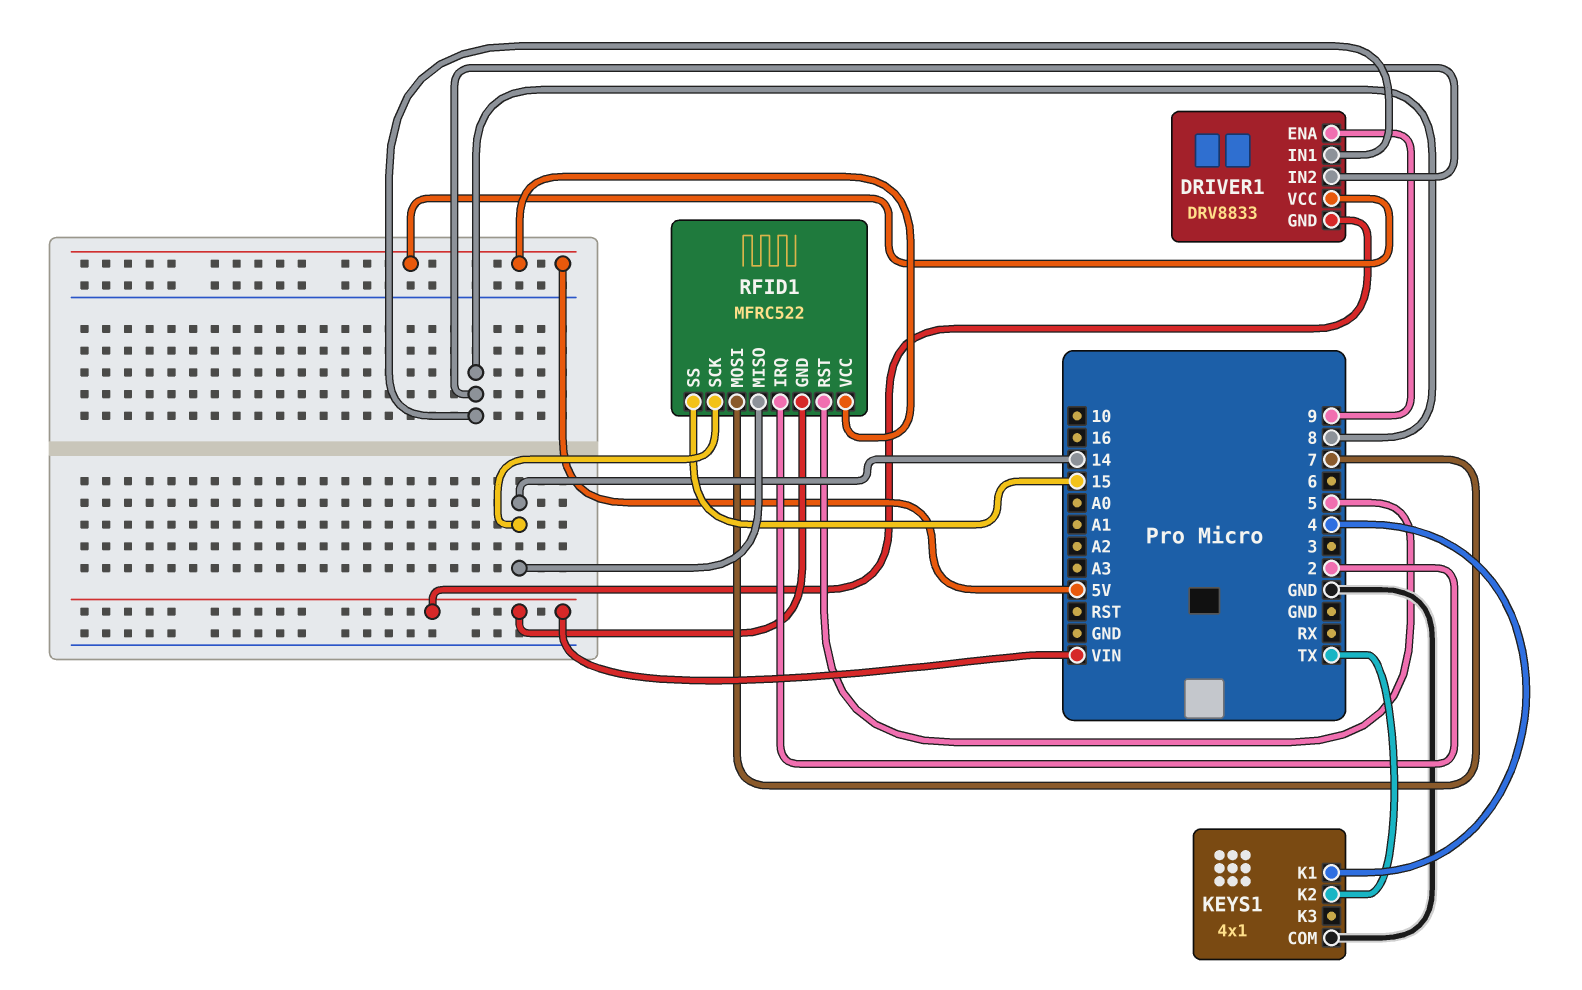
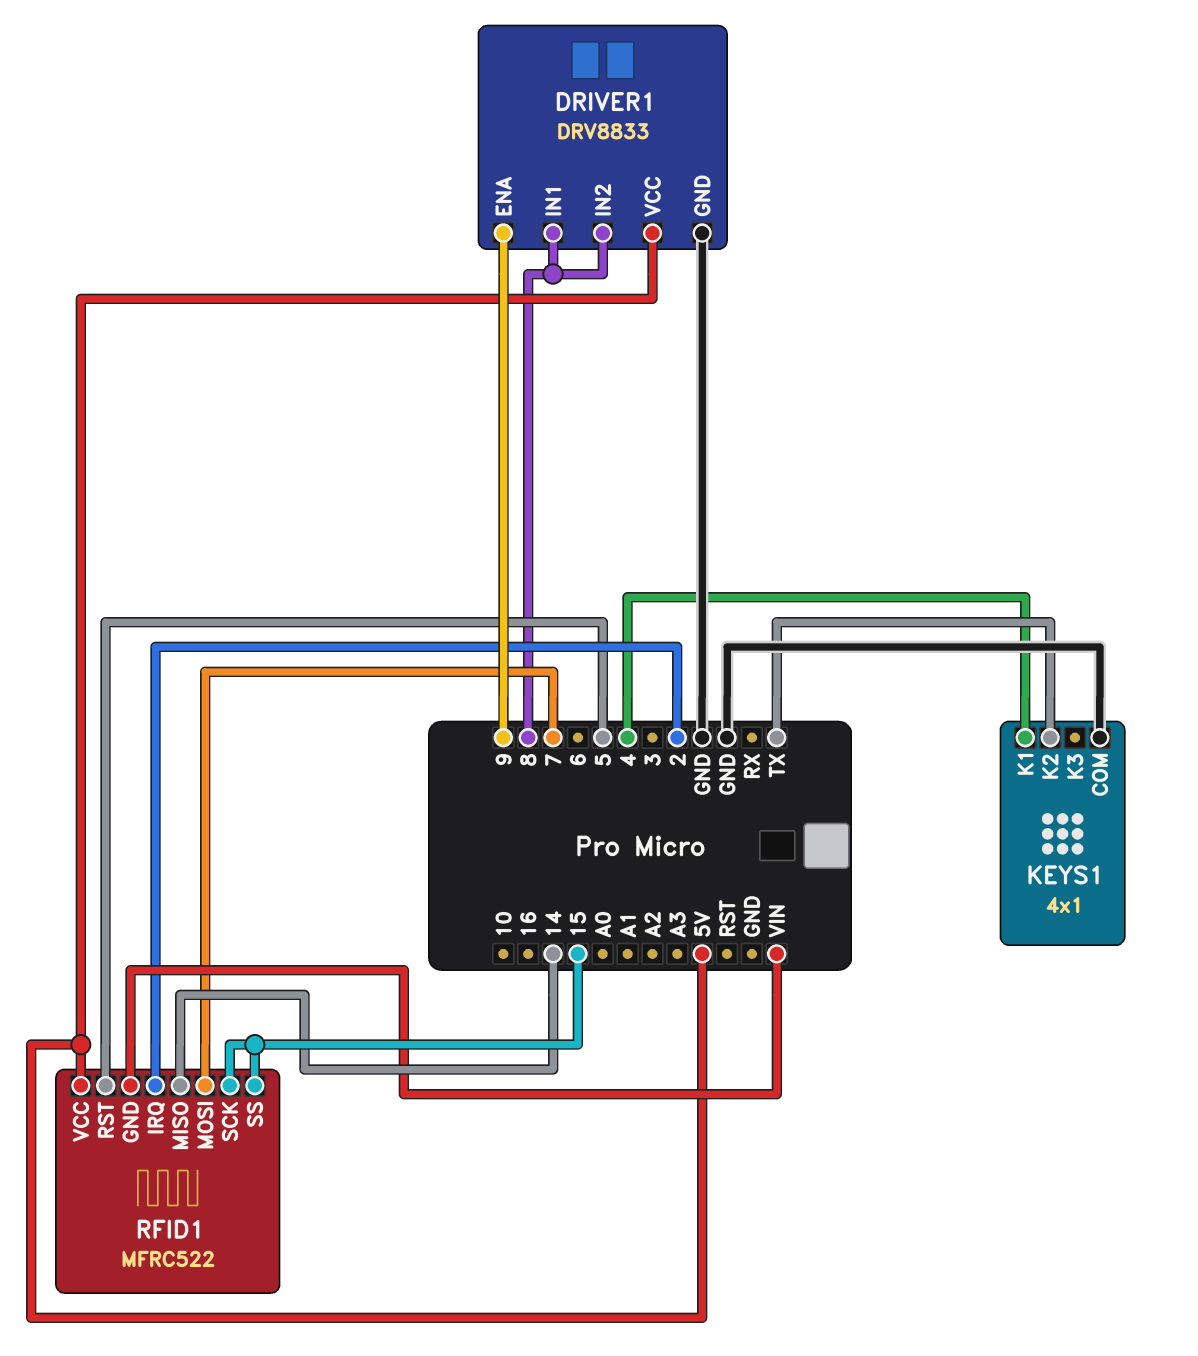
DRIVER1 pin GND: VIN -> GND
RFID1 pin SCK: 14 -> 15

